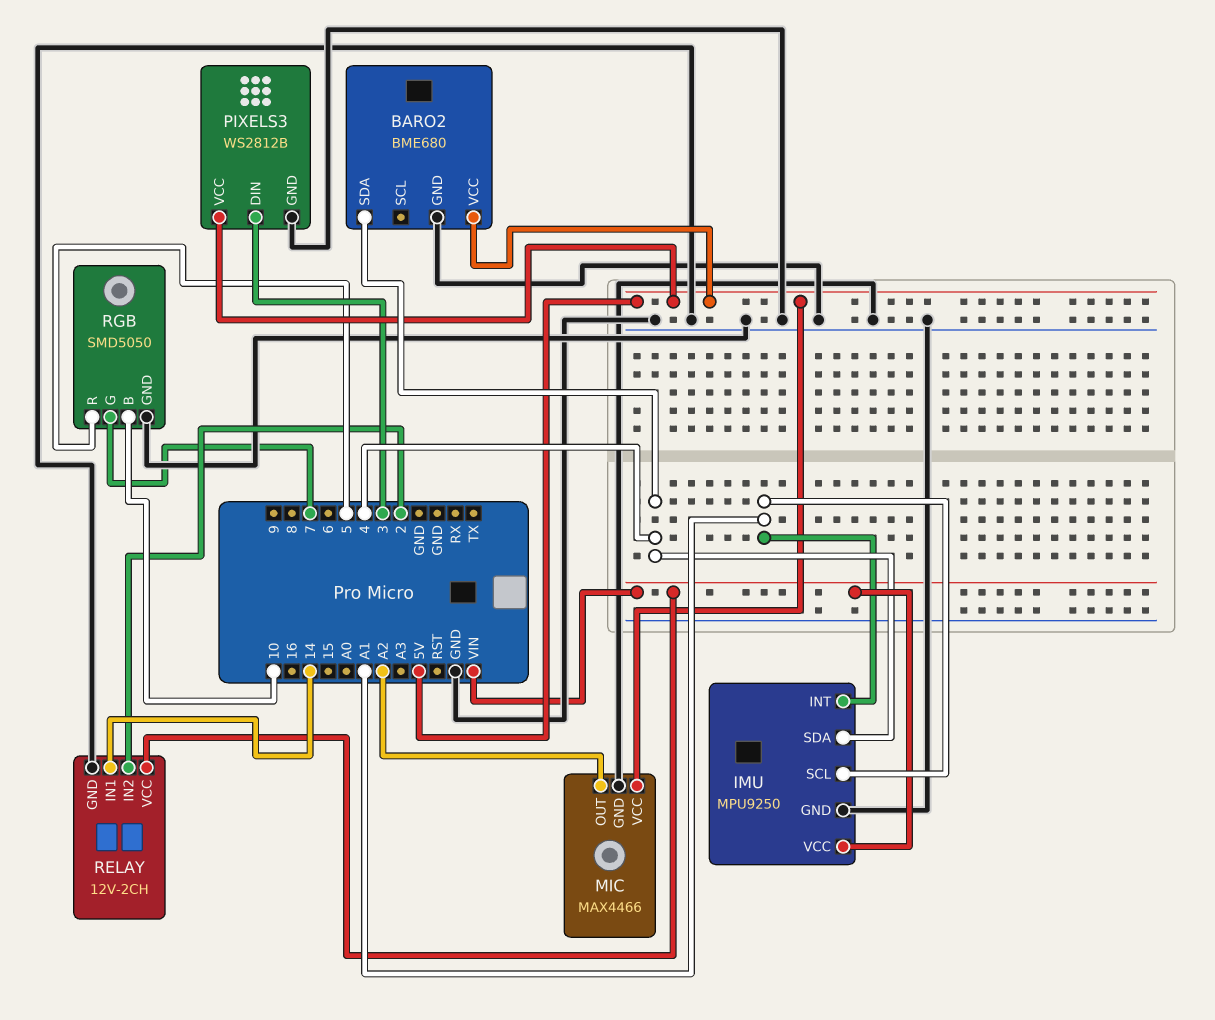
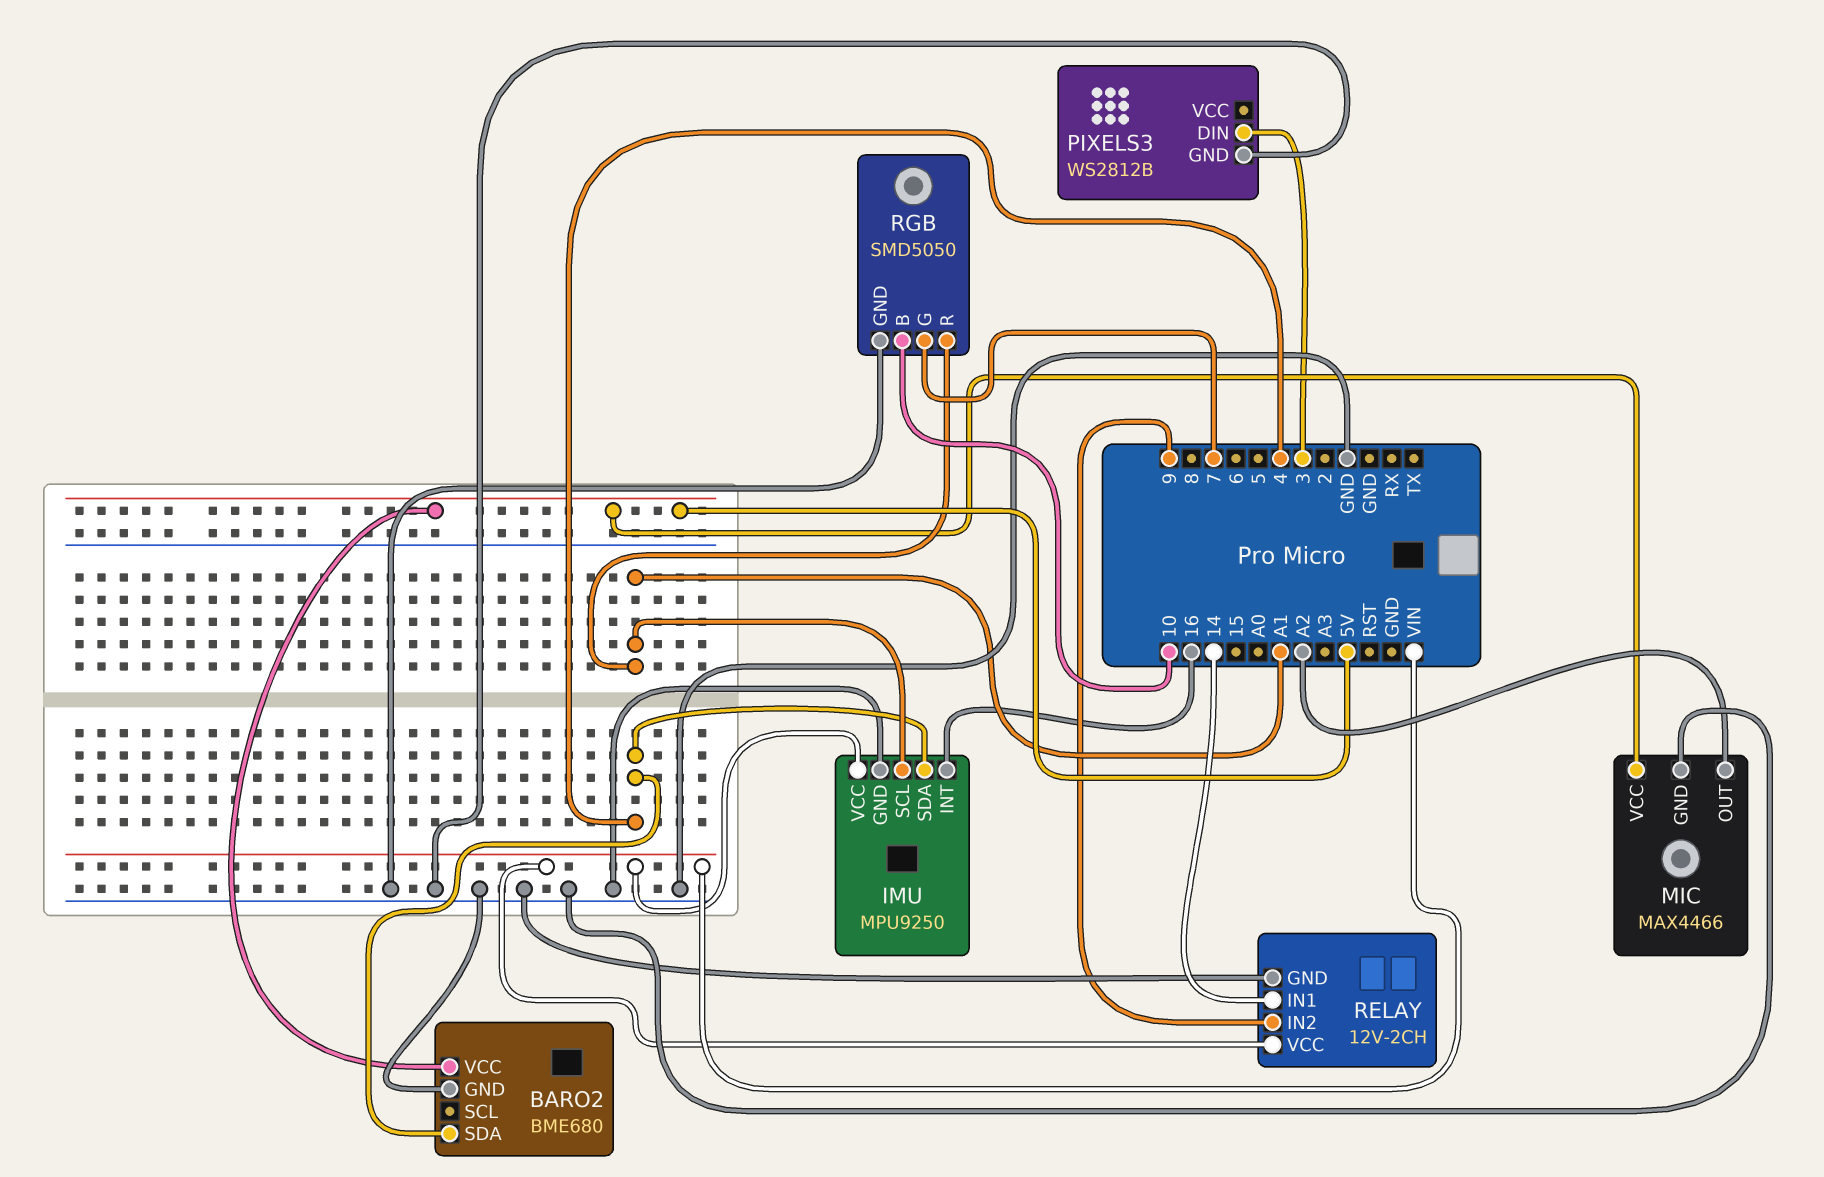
IMU pin INT: A1 -> 16
PIXELS3 pin VCC: 5V -> none
RELAY pin IN2: 2 -> 9
RGB pin R: 5 -> A1

